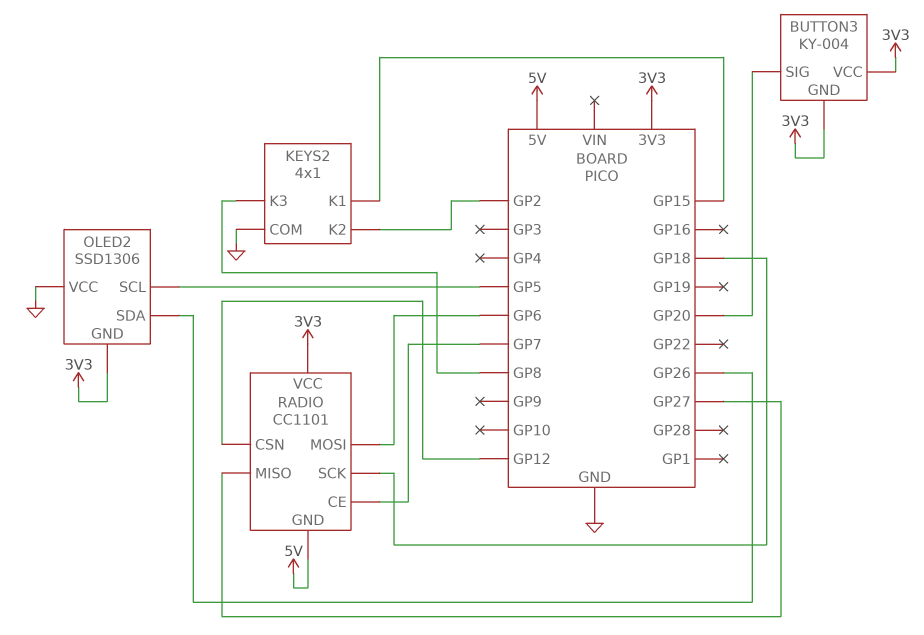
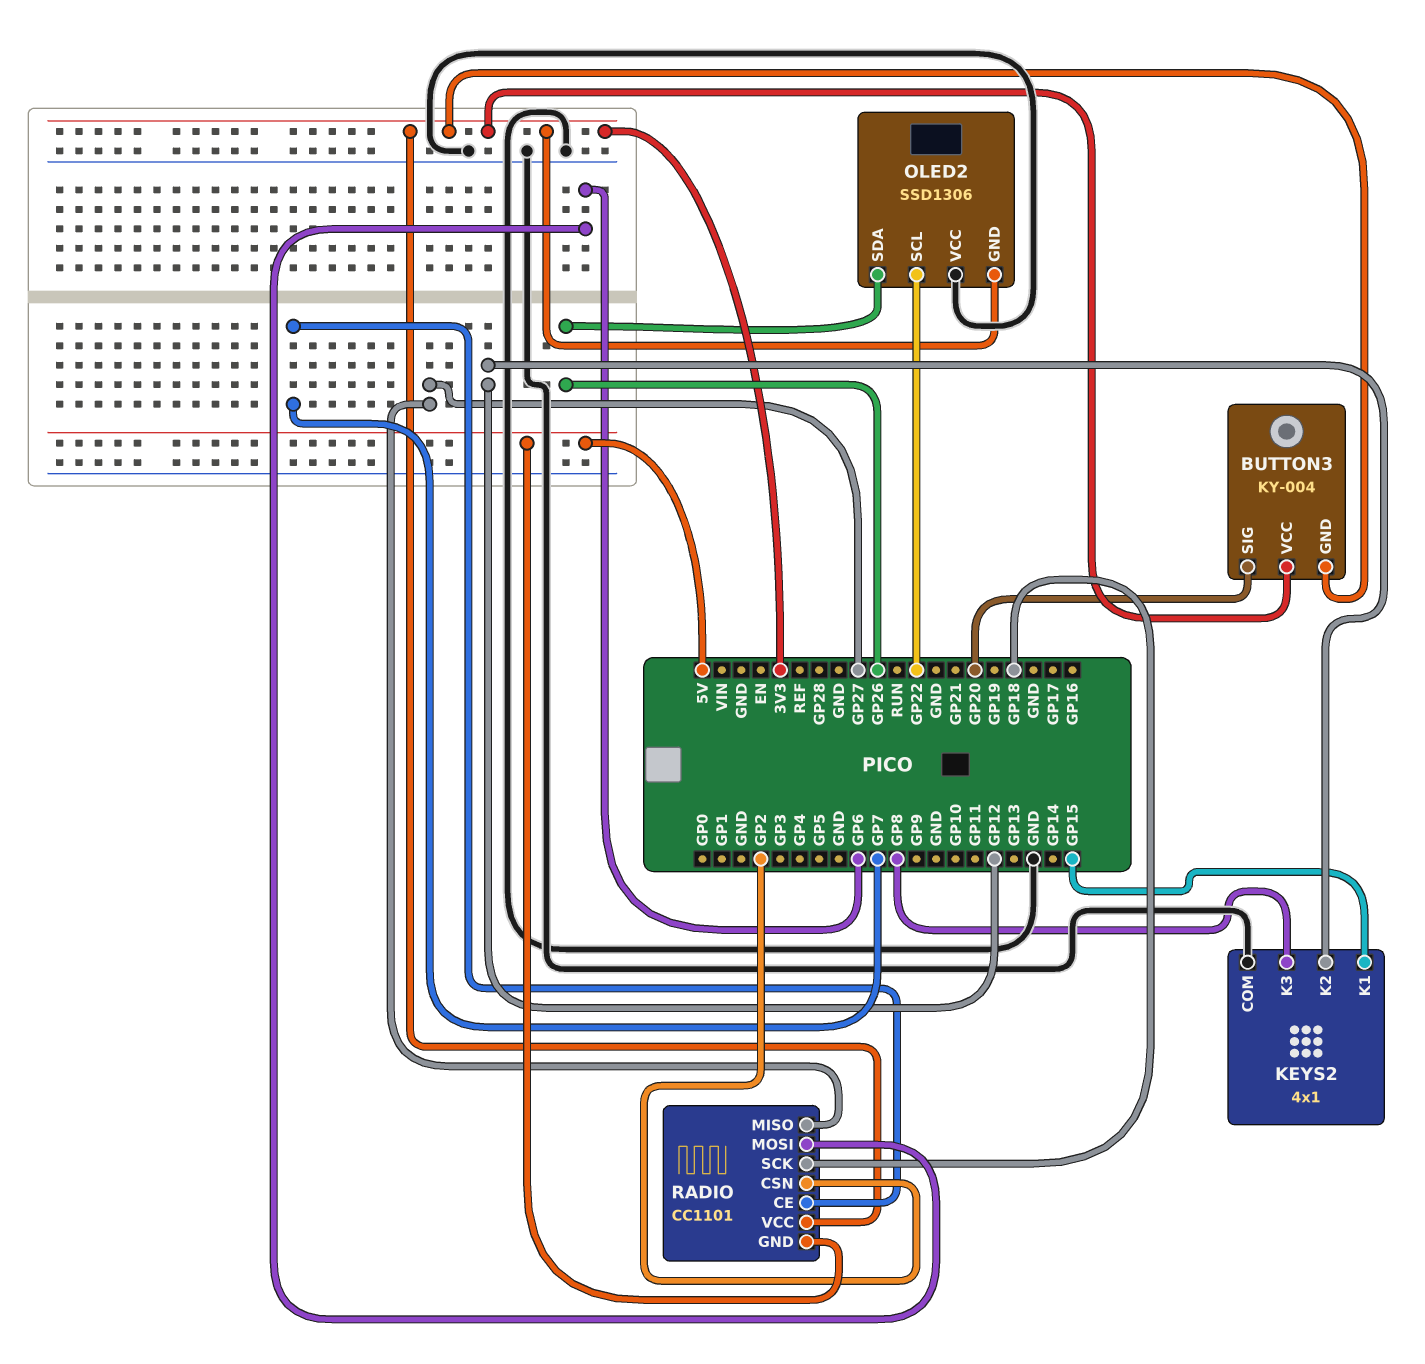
KEYS2 pin K2: GP2 -> GP12
OLED2 pin SCL: GP5 -> GP22
RADIO pin CSN: GP12 -> GP2

